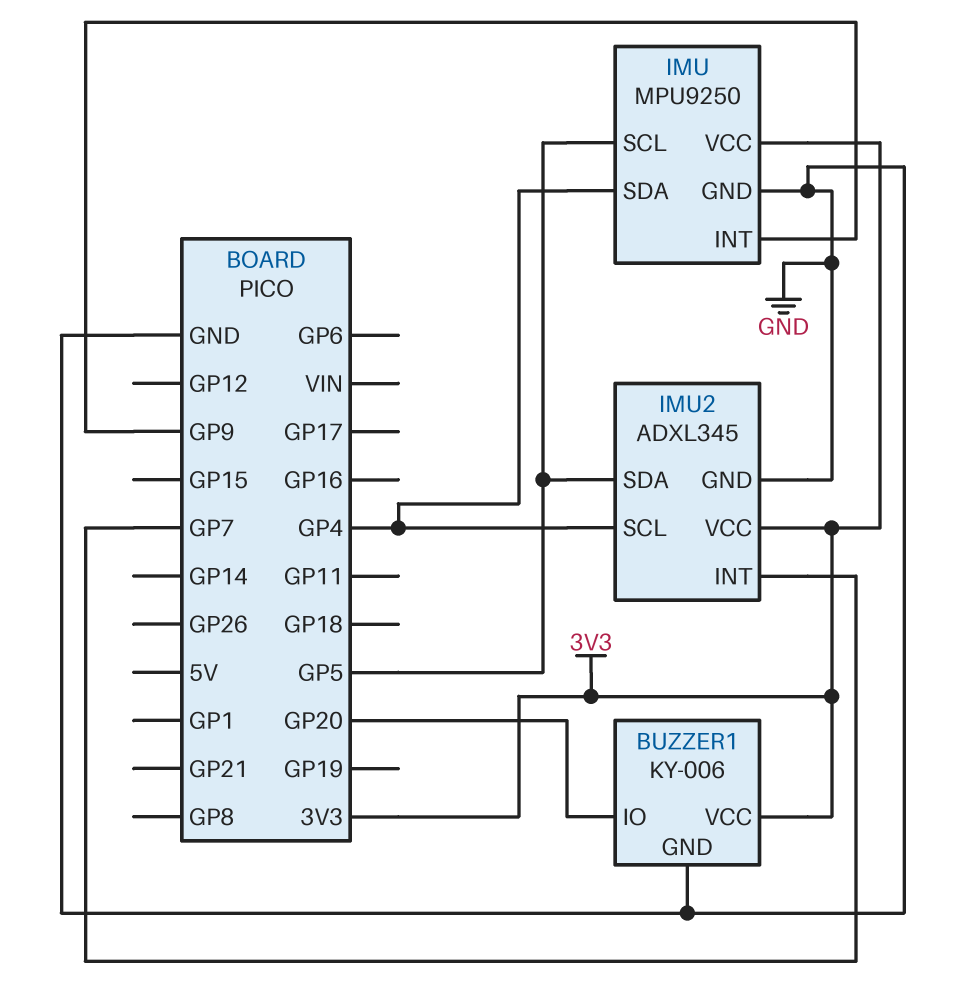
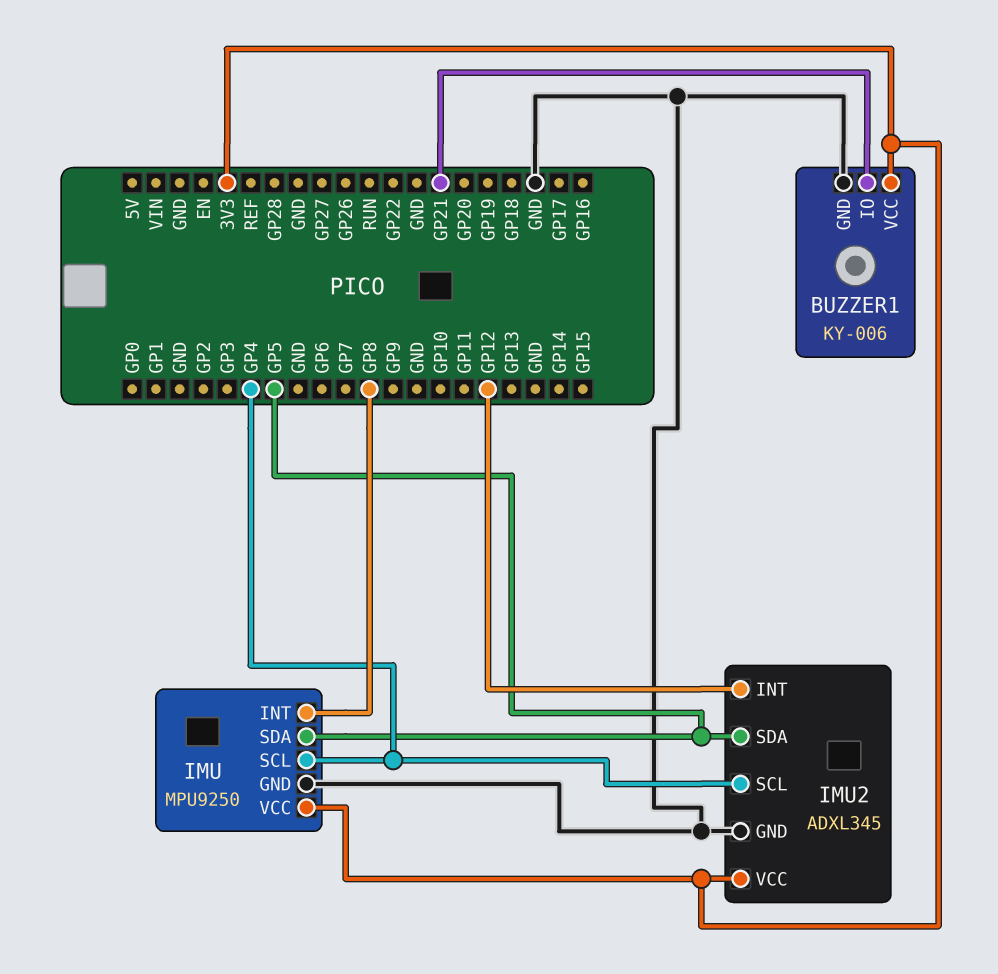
BUZZER1 pin IO: GP20 -> GP21
IMU pin INT: GP9 -> GP8
IMU pin SCL: GP5 -> GP4
IMU pin SDA: GP4 -> GP5
IMU2 pin INT: GP7 -> GP12

